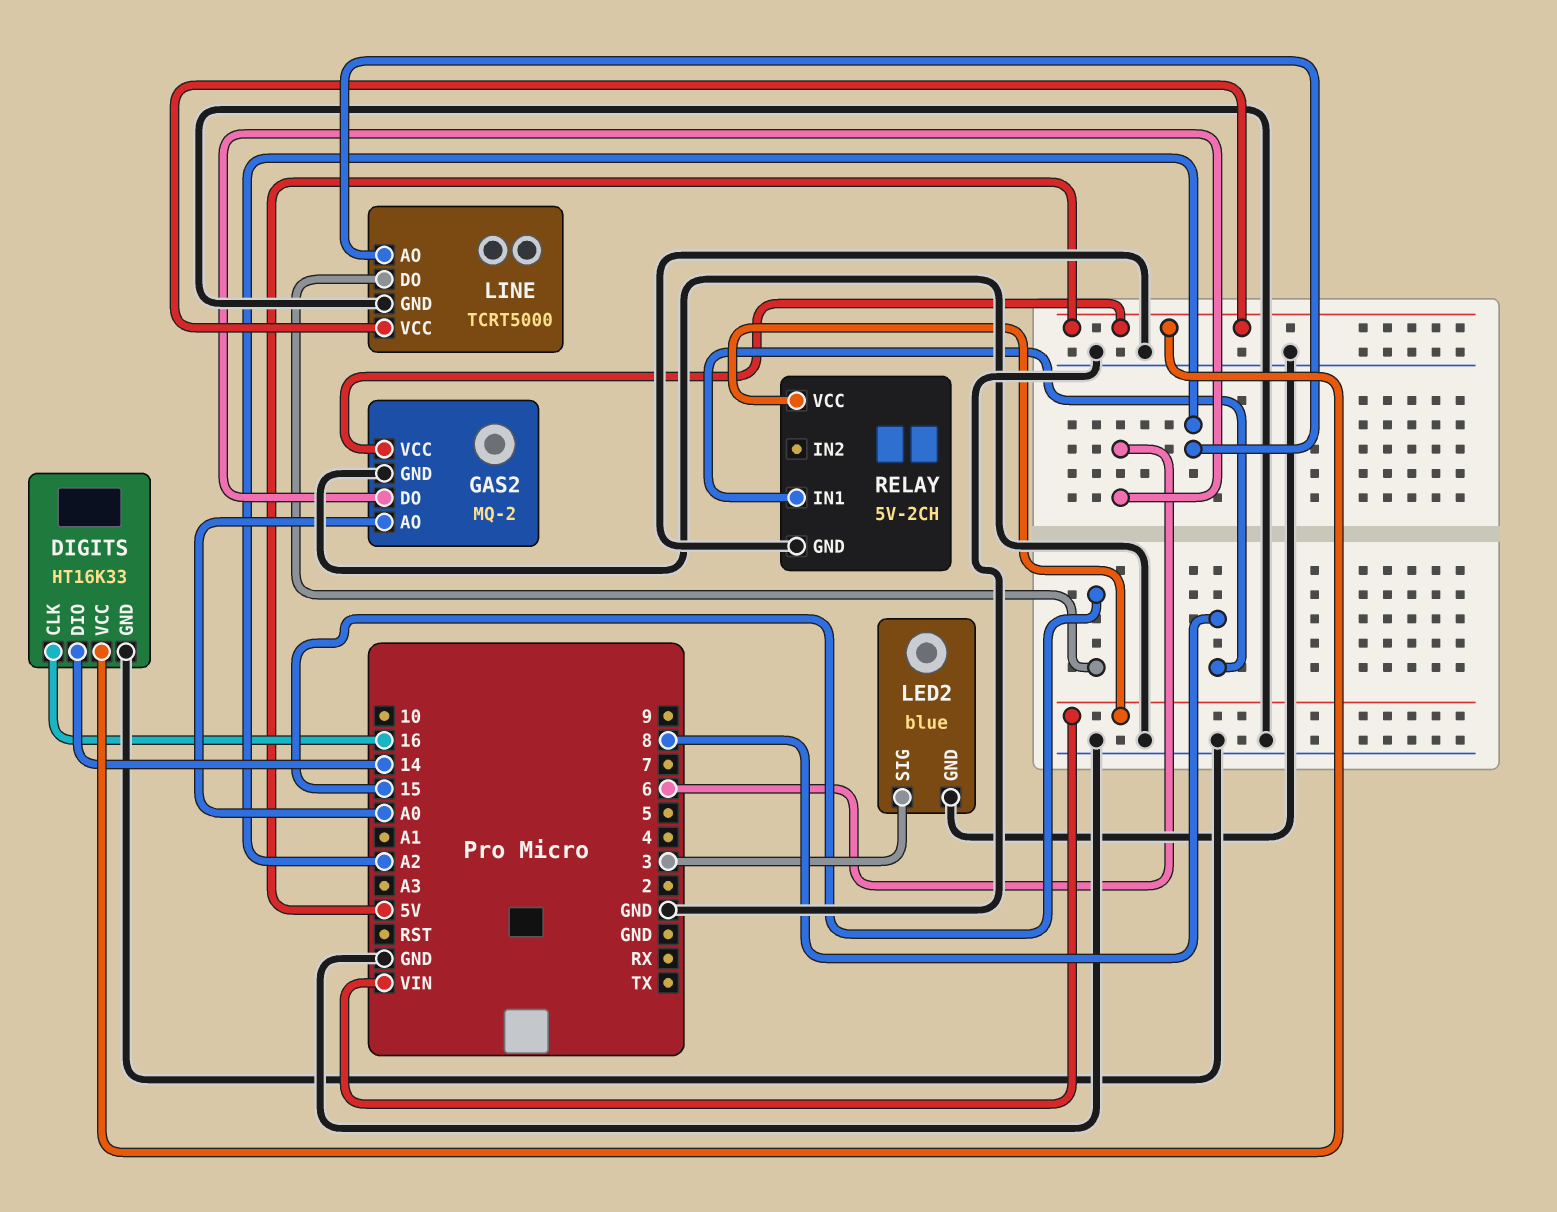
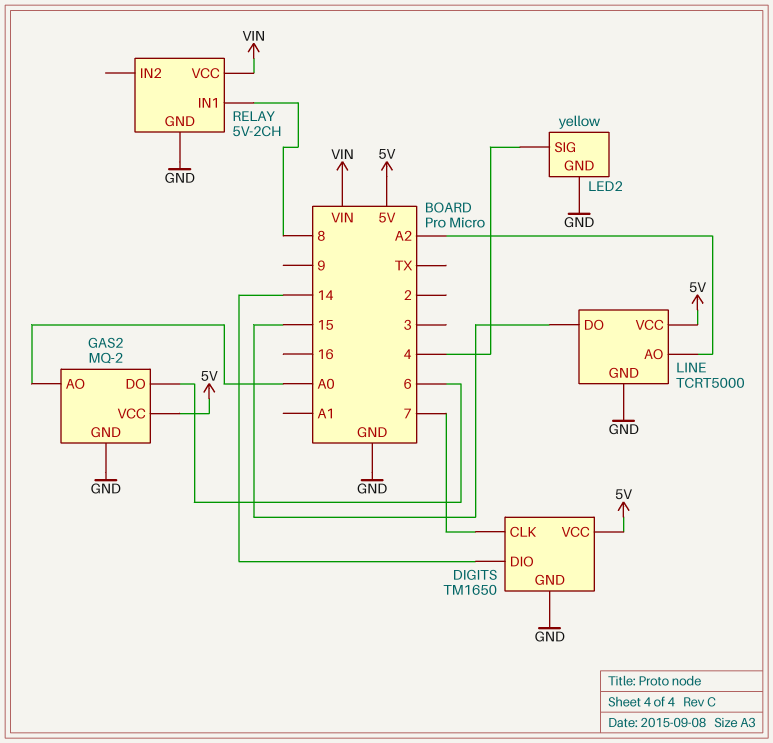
DIGITS: HT16K33 -> TM1650
DIGITS pin CLK: 16 -> 7
LED2: blue -> yellow
LED2 pin SIG: 3 -> 4

